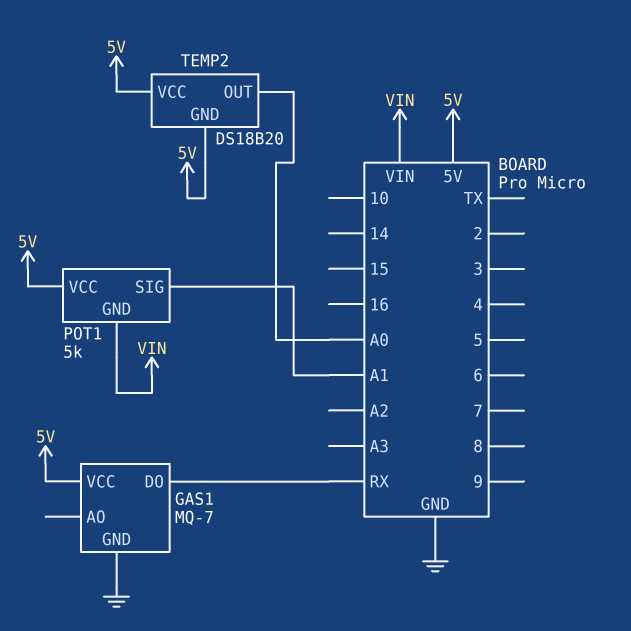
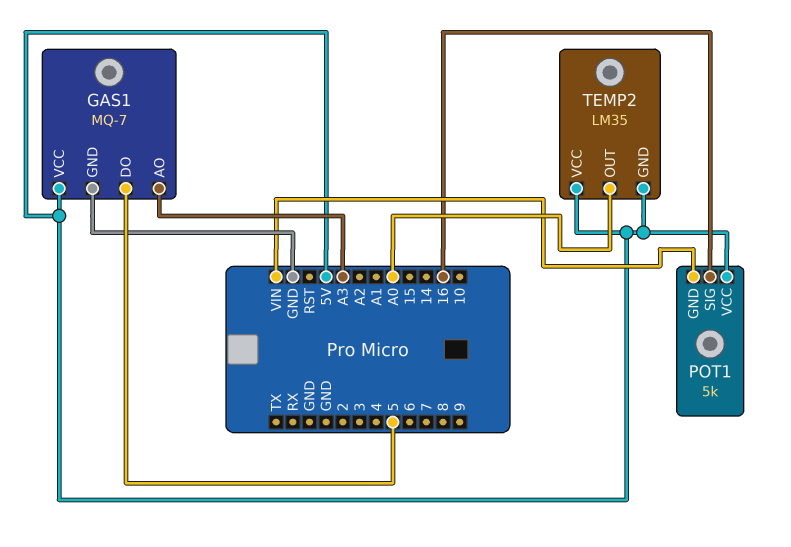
GAS1 pin AO: none -> A3
GAS1 pin DO: RX -> 5
POT1 pin SIG: A1 -> 16
TEMP2: DS18B20 -> LM35

